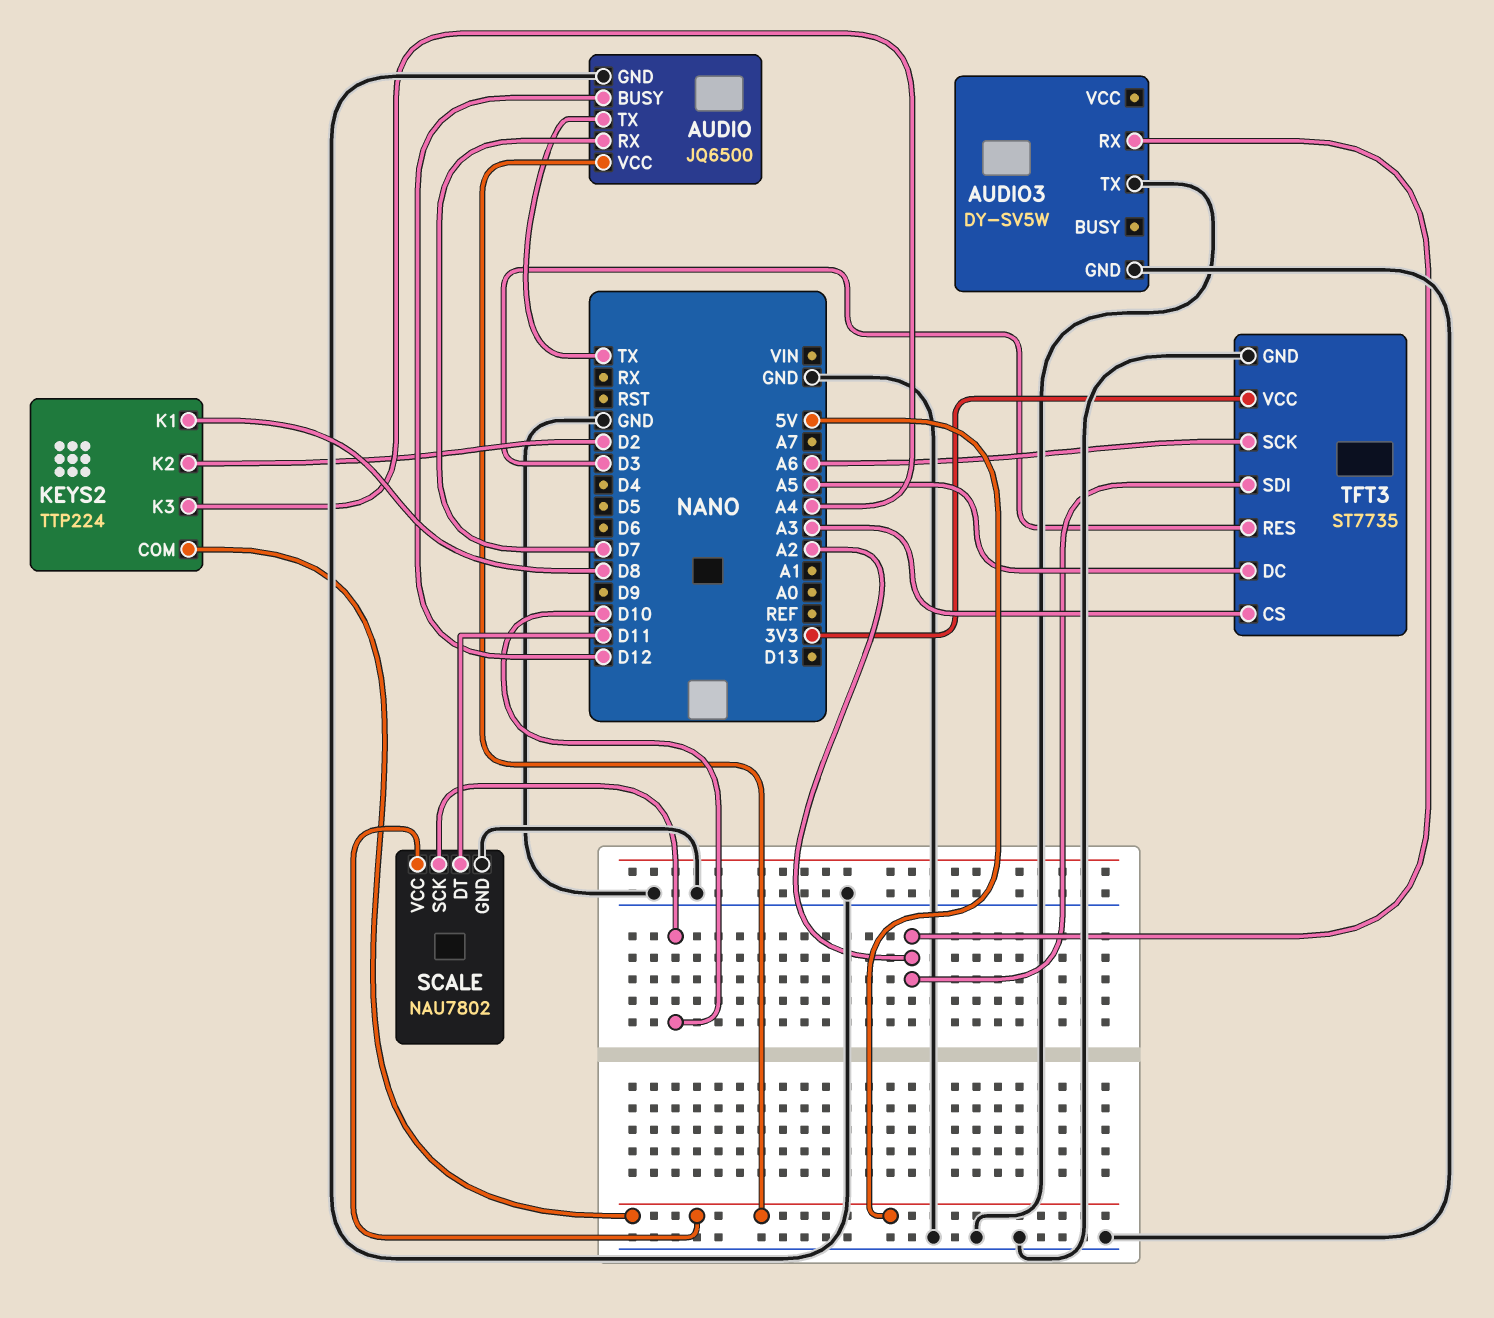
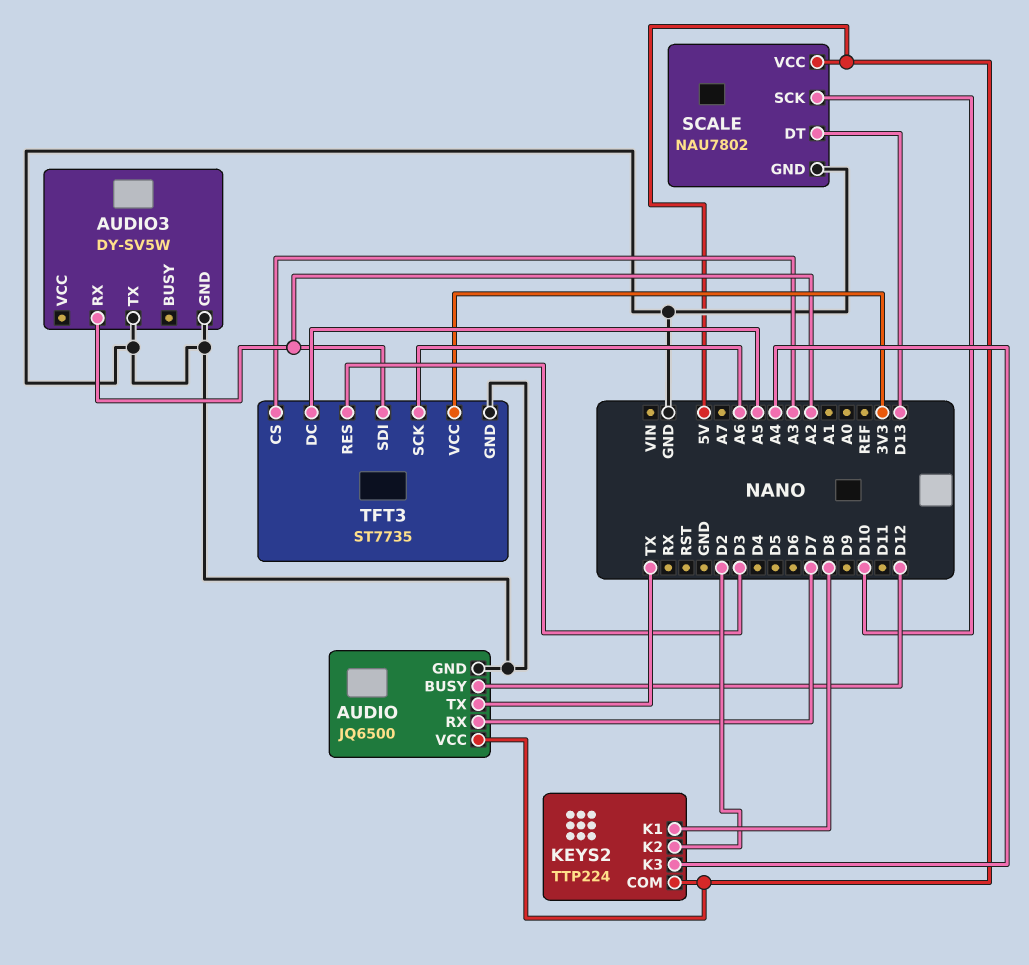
SCALE pin DT: D11 -> D13

